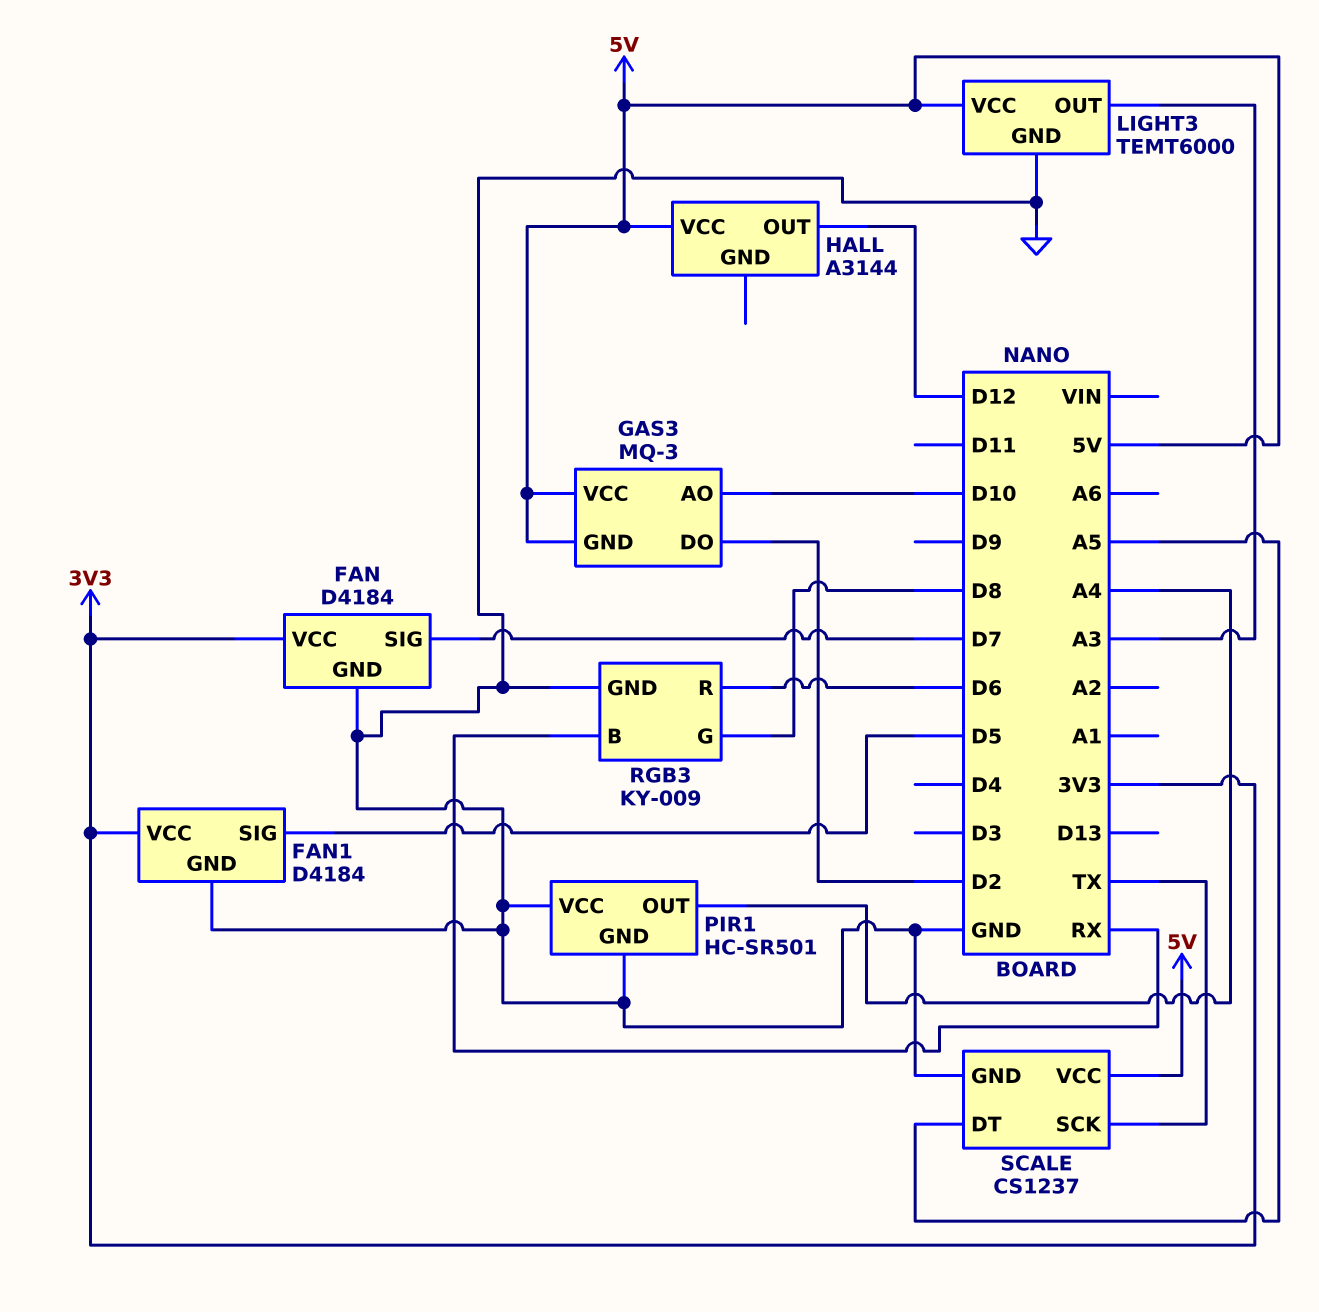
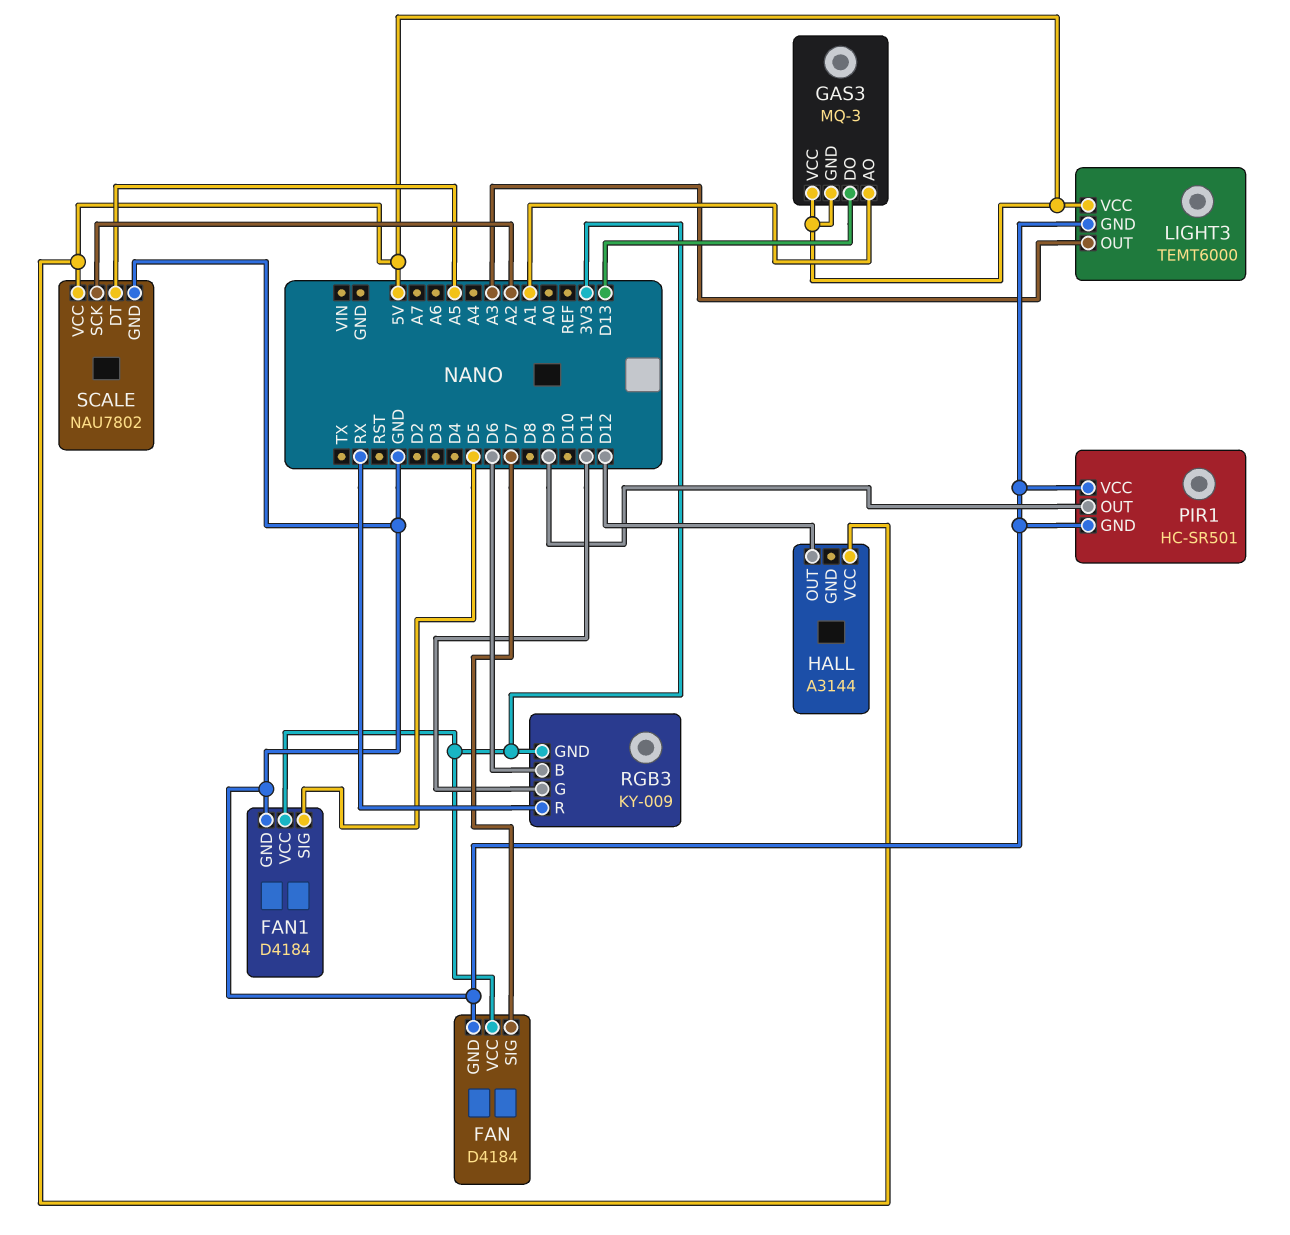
GAS3 pin AO: D10 -> A1
GAS3 pin DO: D2 -> D13
PIR1 pin OUT: A4 -> D9
RGB3 pin B: RX -> D6
RGB3 pin G: D8 -> D11
RGB3 pin GND: GND -> 3V3
RGB3 pin R: D6 -> RX
SCALE: CS1237 -> NAU7802
SCALE pin SCK: TX -> A2

